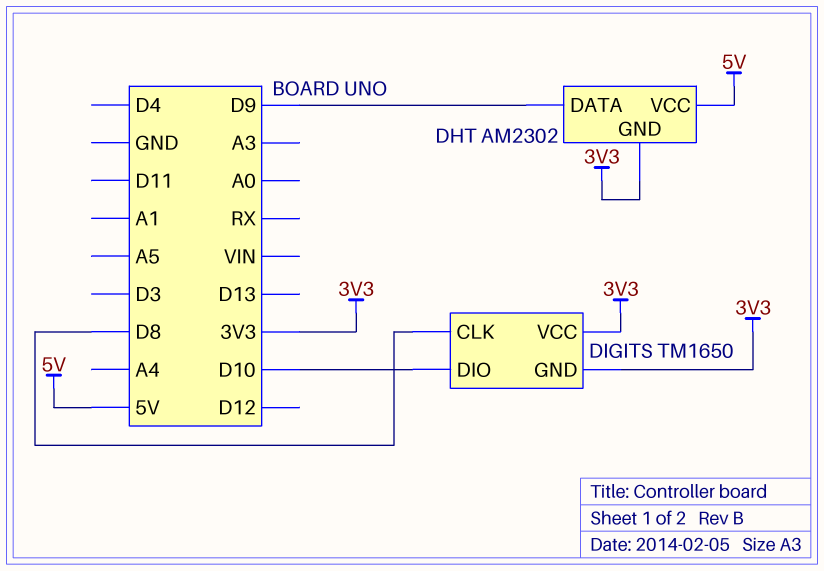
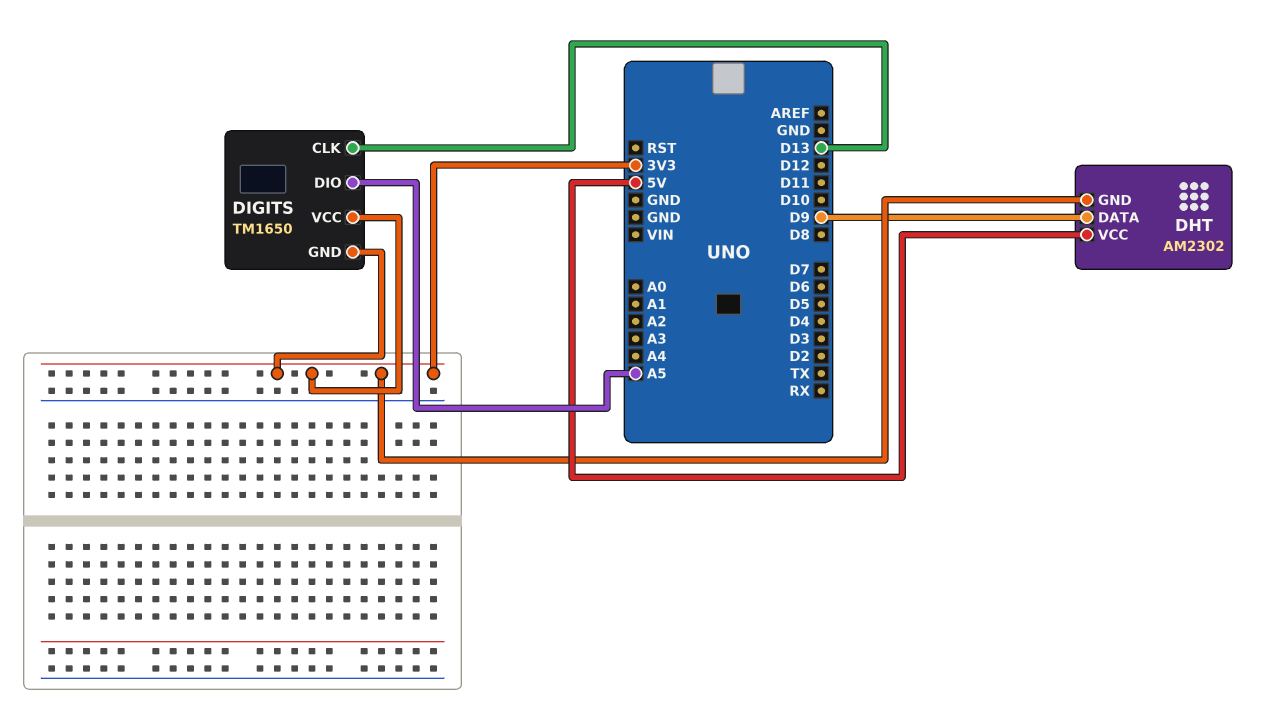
DIGITS pin CLK: D8 -> D13
DIGITS pin DIO: D10 -> A5

